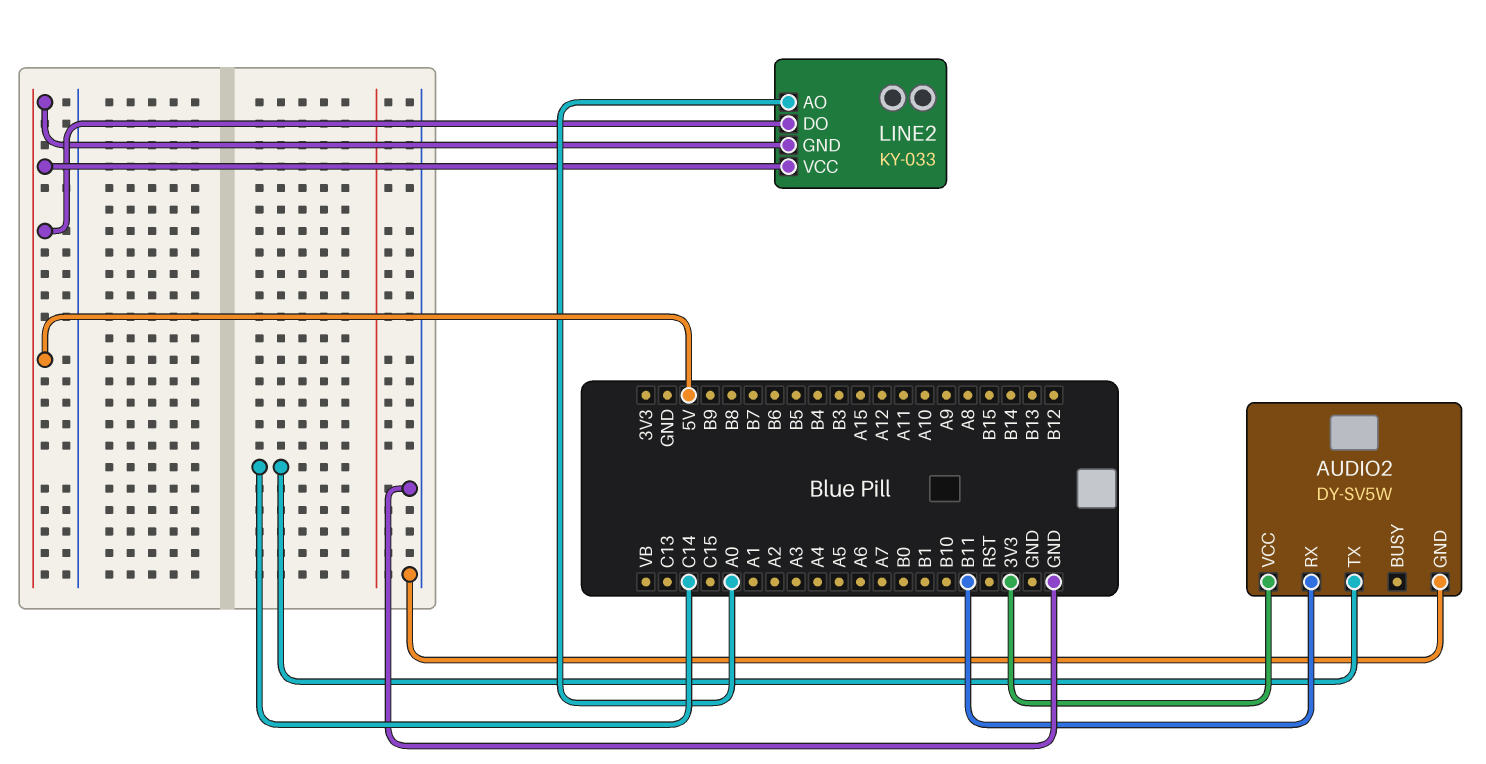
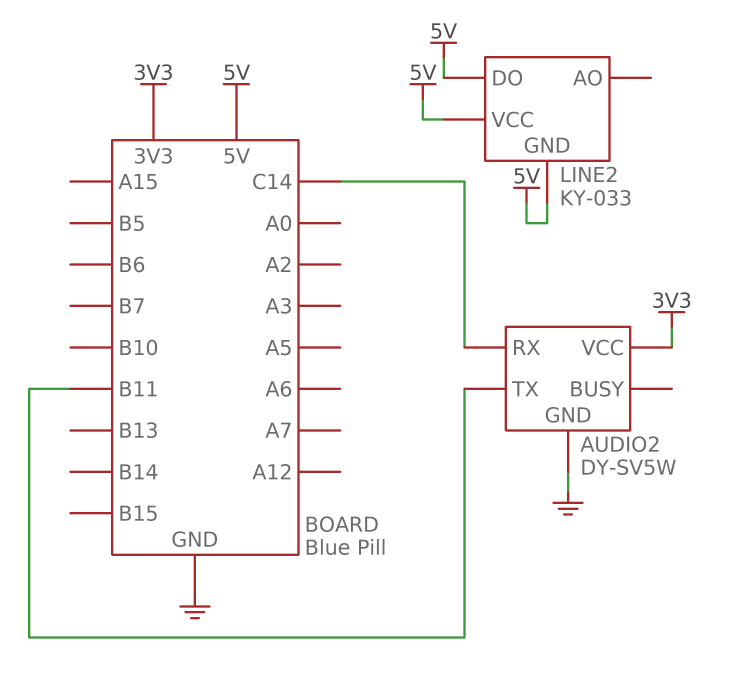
AUDIO2 pin RX: B11 -> C14
AUDIO2 pin TX: C14 -> B11
LINE2 pin AO: A0 -> none

